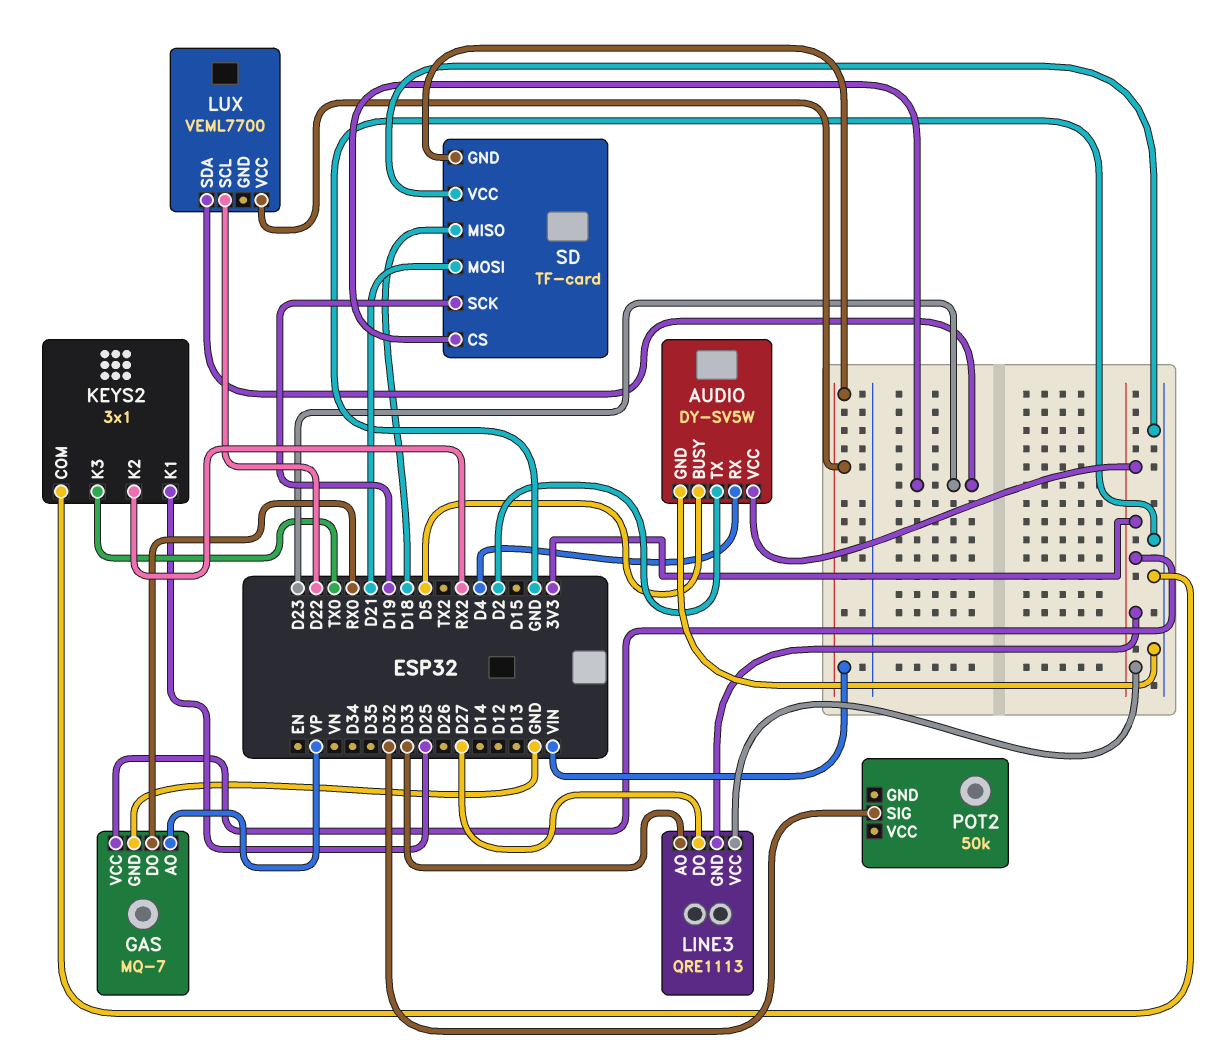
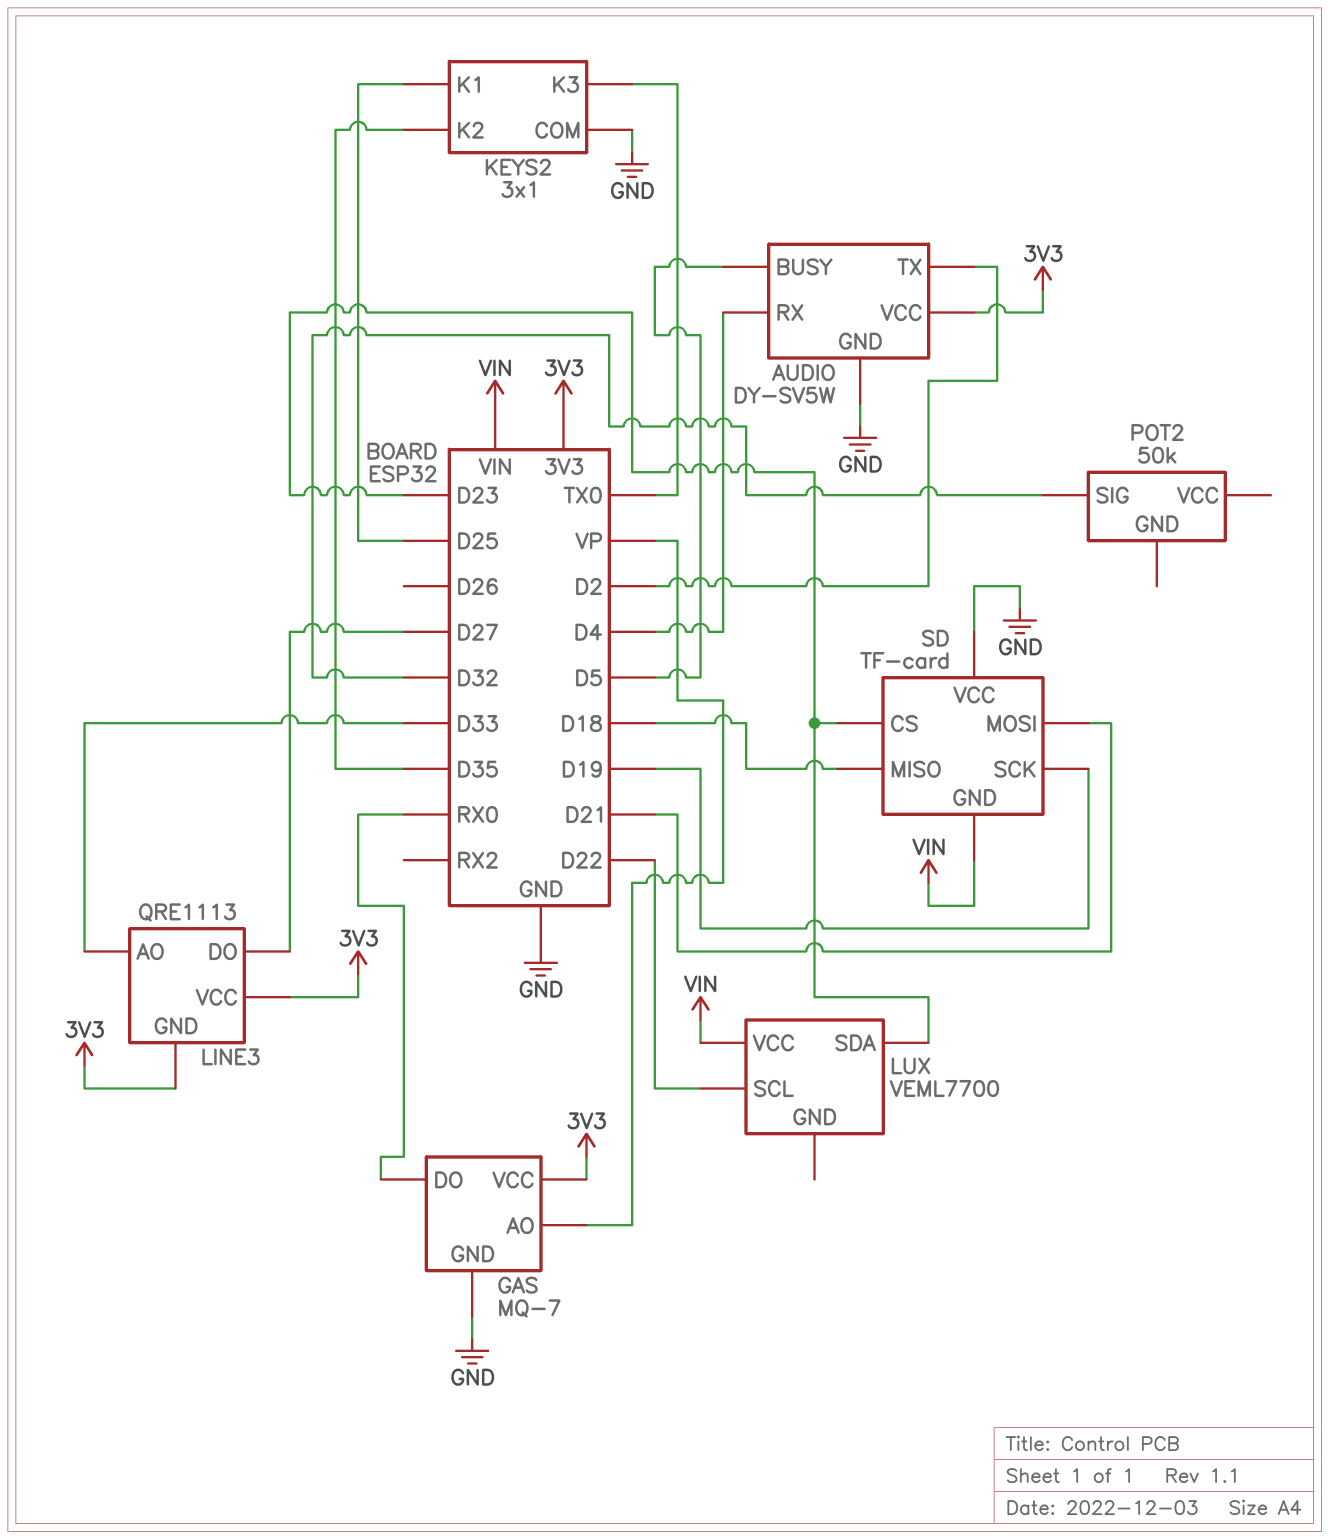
KEYS2 pin K2: RX2 -> D35

